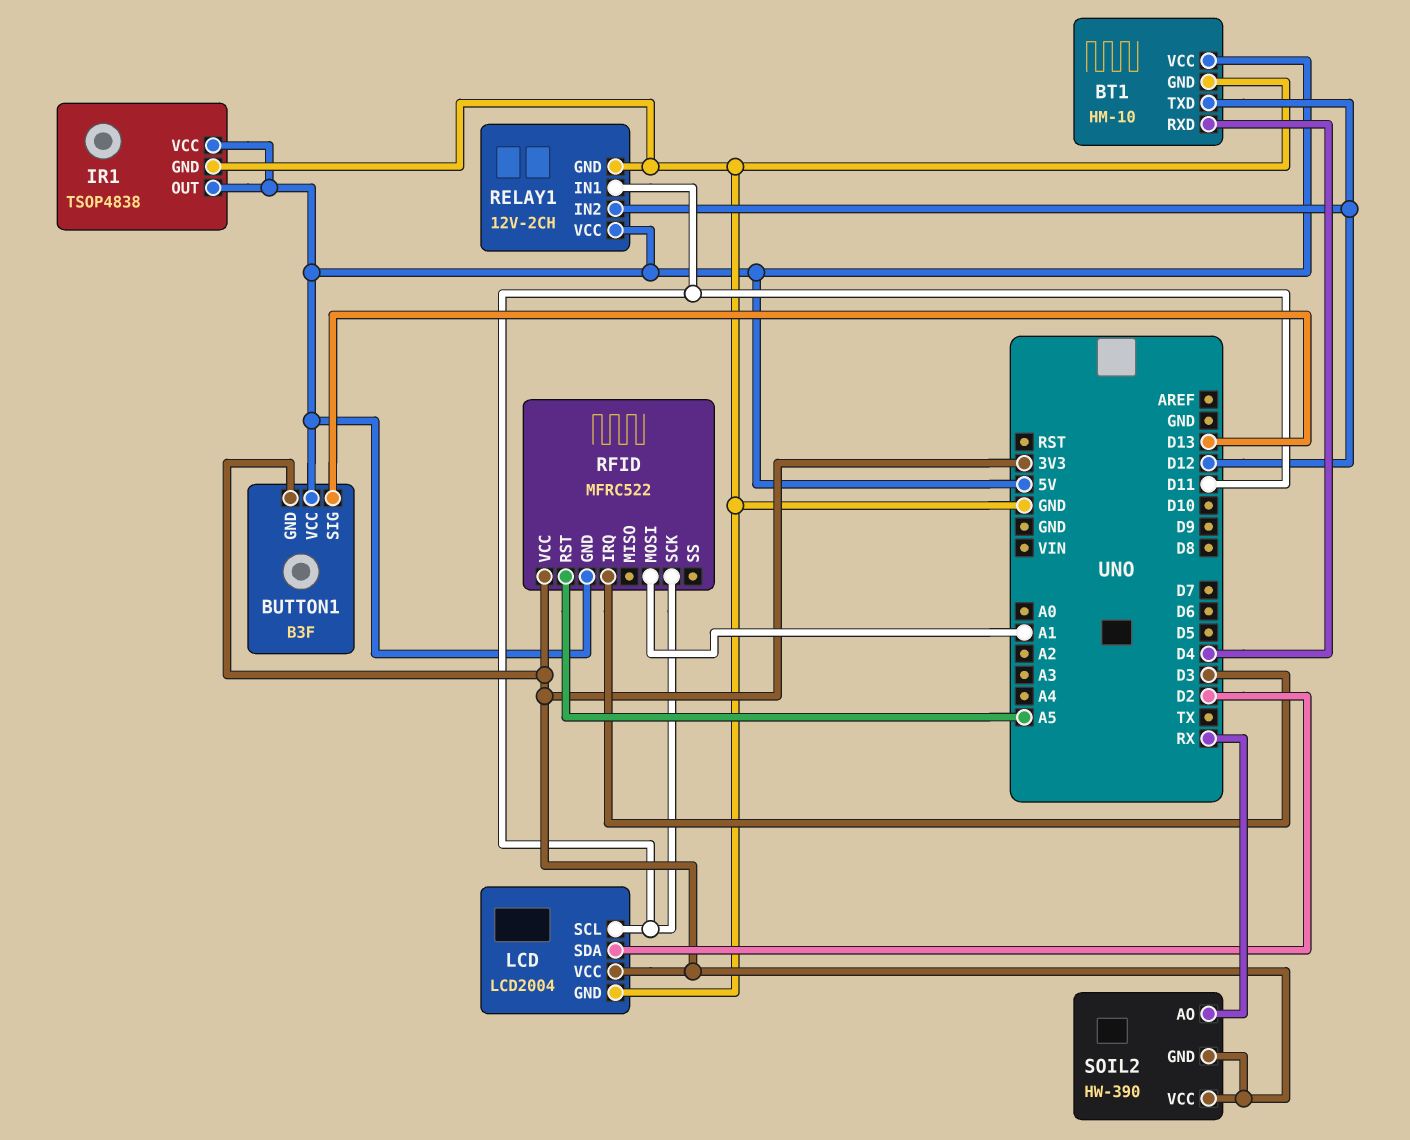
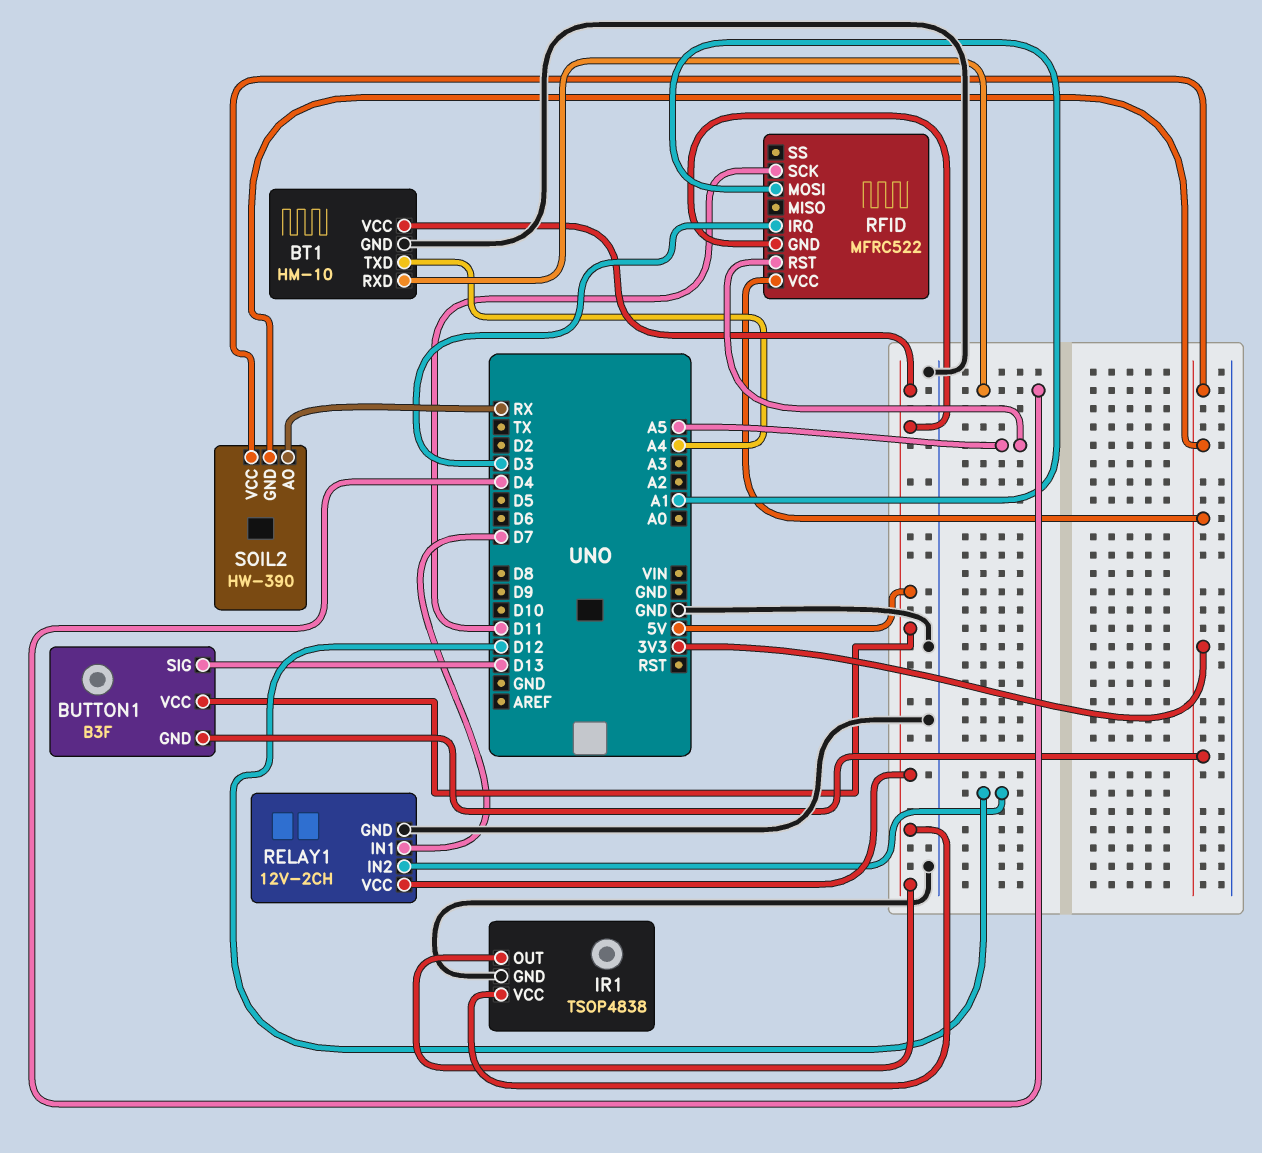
BT1 pin TXD: D12 -> A4
LCD: LCD2004 -> none
LCD pin GND: GND -> none
LCD pin SCL: D11 -> none
LCD pin SDA: D2 -> none
LCD pin VCC: 3V3 -> none
RELAY1 pin IN1: D11 -> D7

